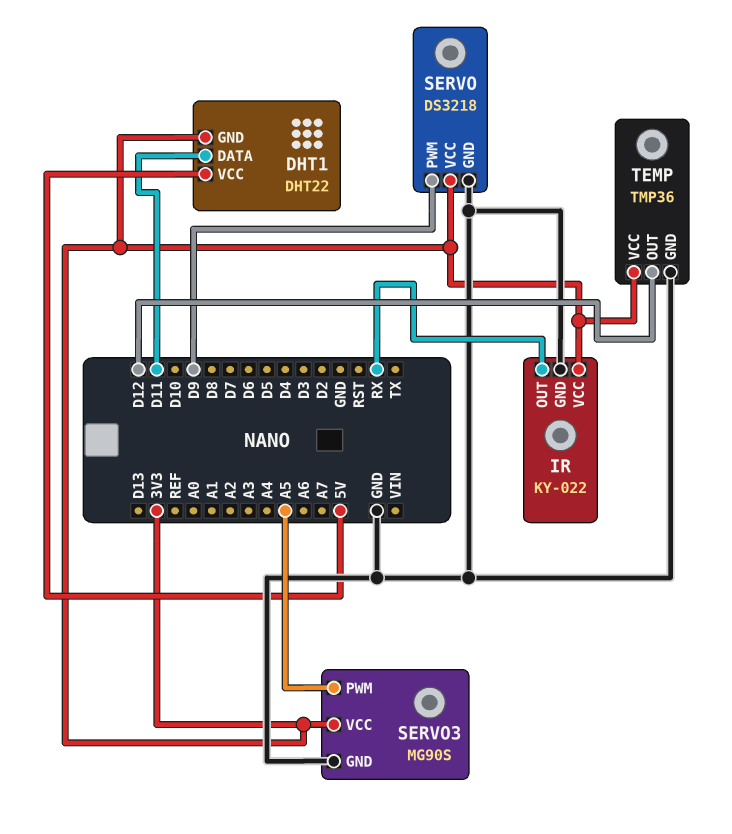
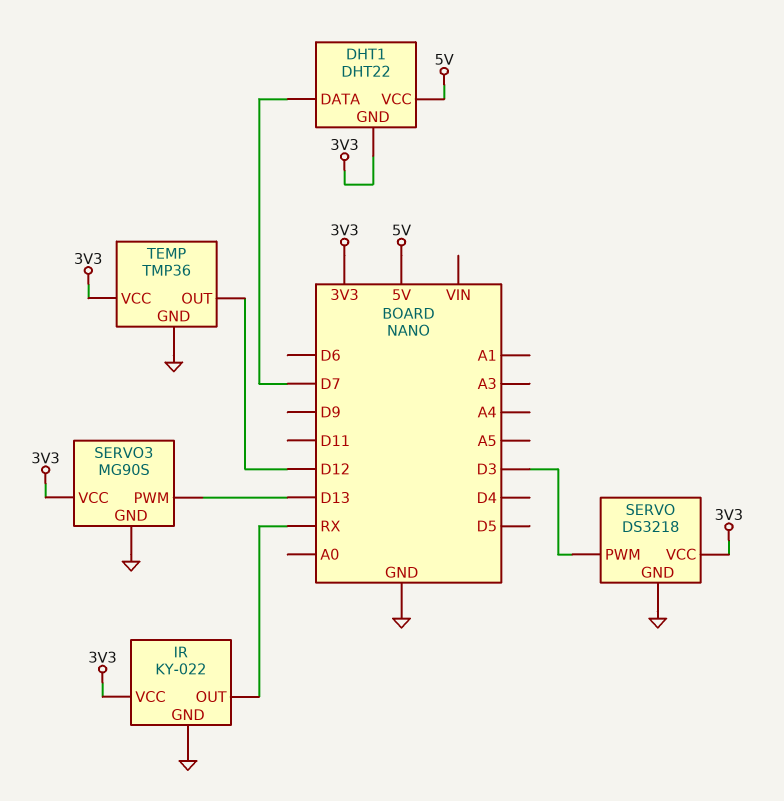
DHT1 pin DATA: D11 -> D7
SERVO pin PWM: D9 -> D3
SERVO3 pin PWM: A5 -> D13

